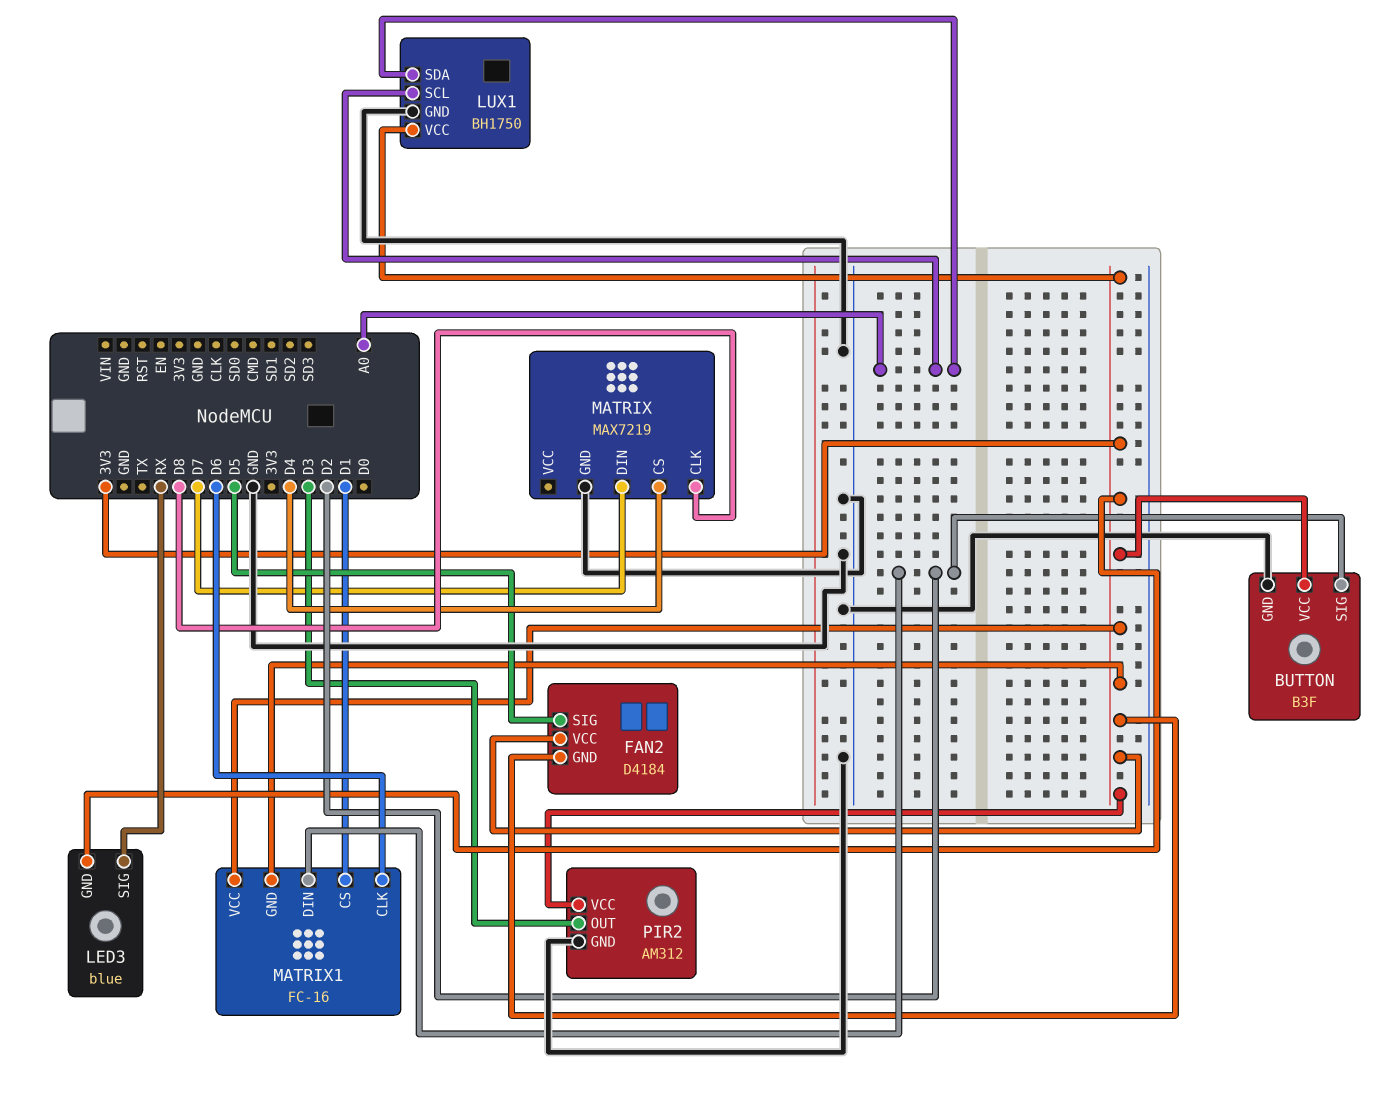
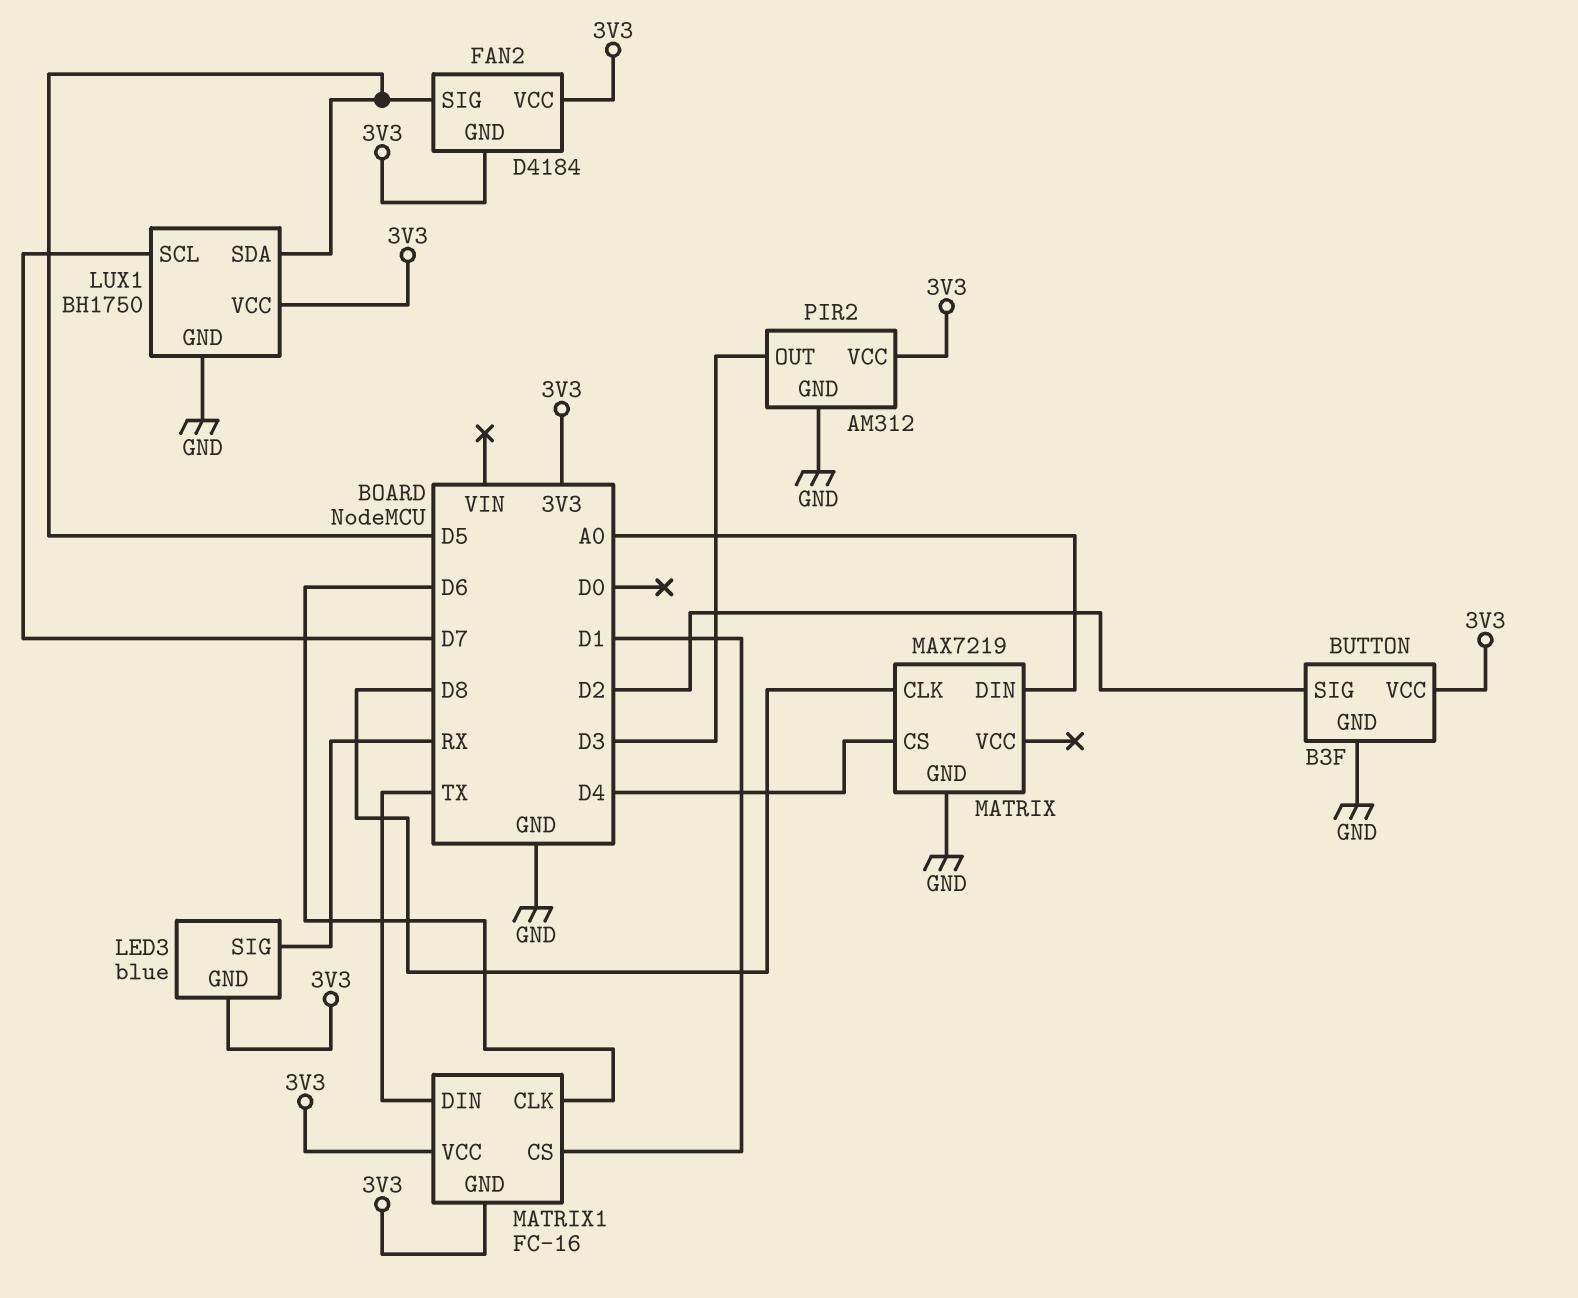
LUX1 pin SCL: A0 -> D7
LUX1 pin SDA: A0 -> D5
MATRIX pin DIN: D7 -> A0
MATRIX1 pin DIN: D2 -> TX

